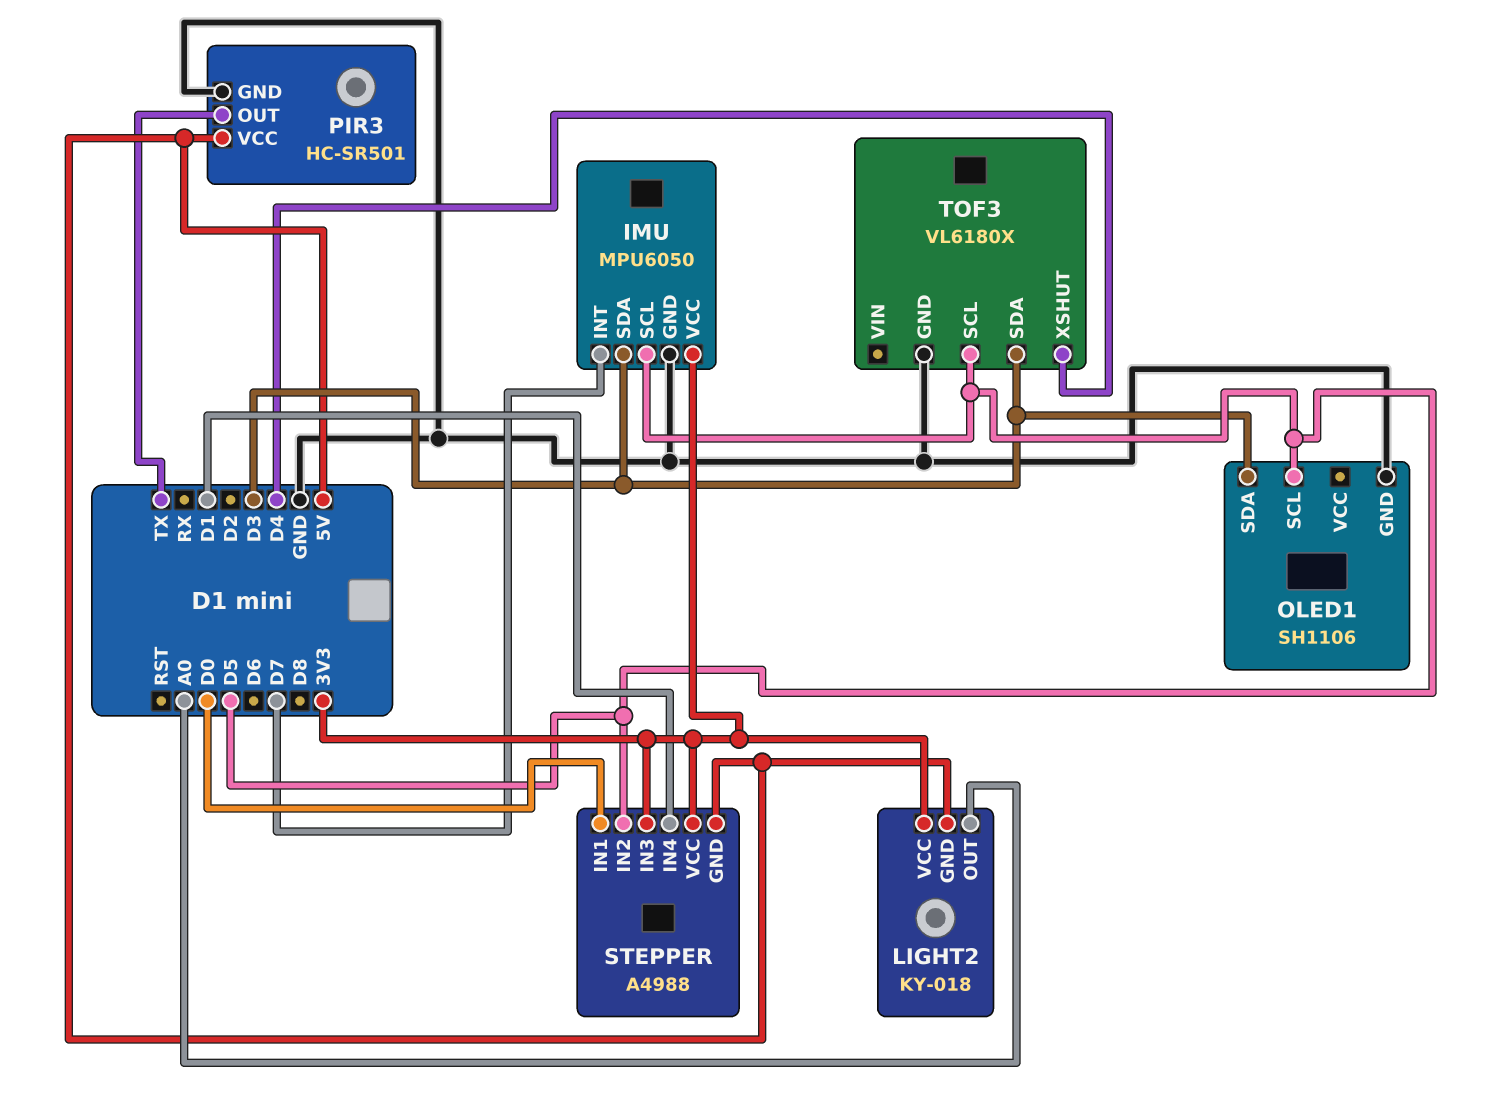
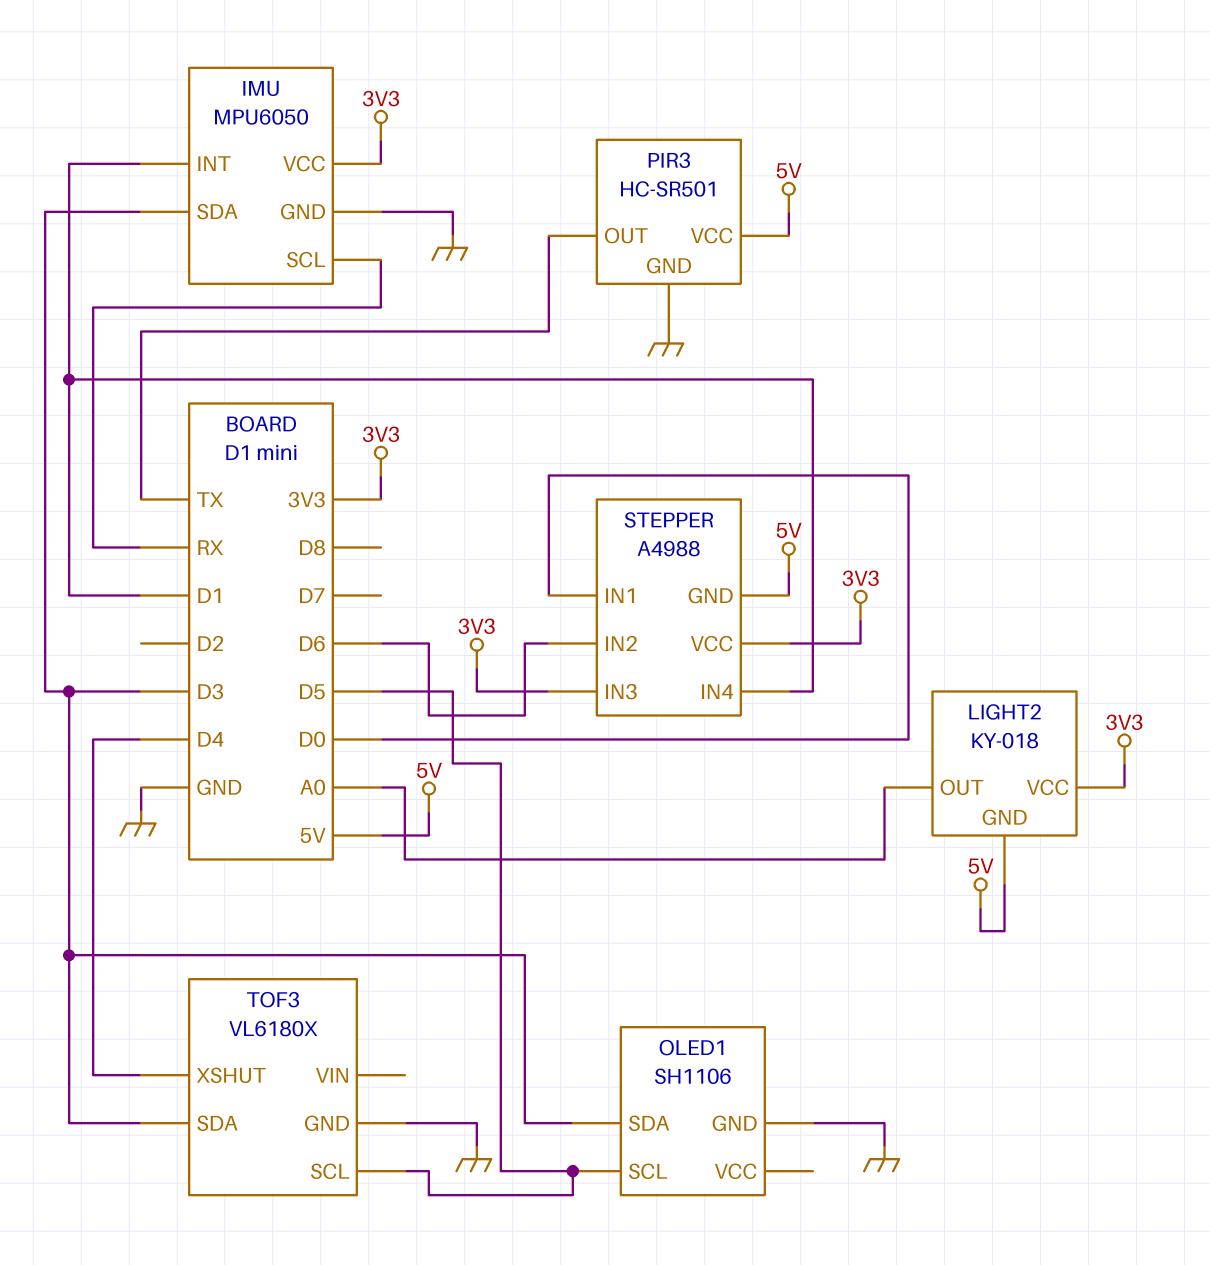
IMU pin INT: D7 -> D1
IMU pin SCL: D5 -> RX
STEPPER pin IN2: D5 -> D6

